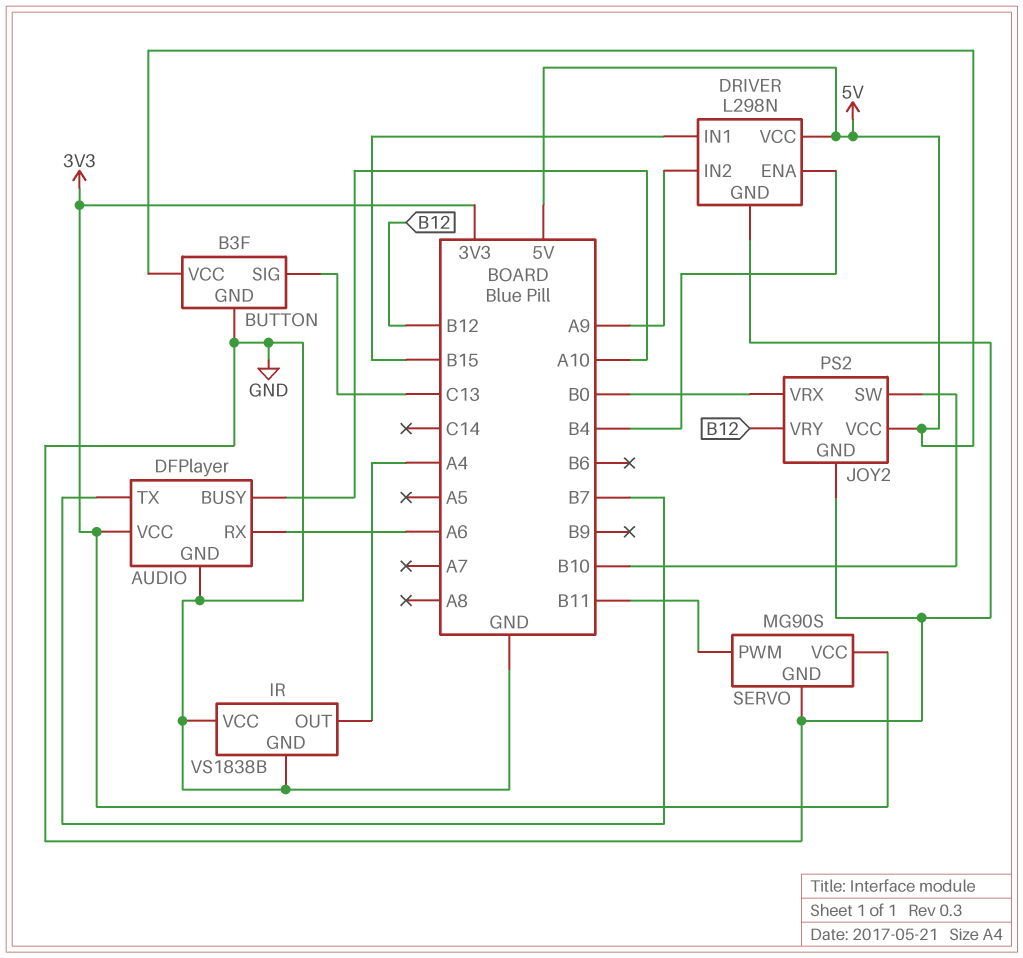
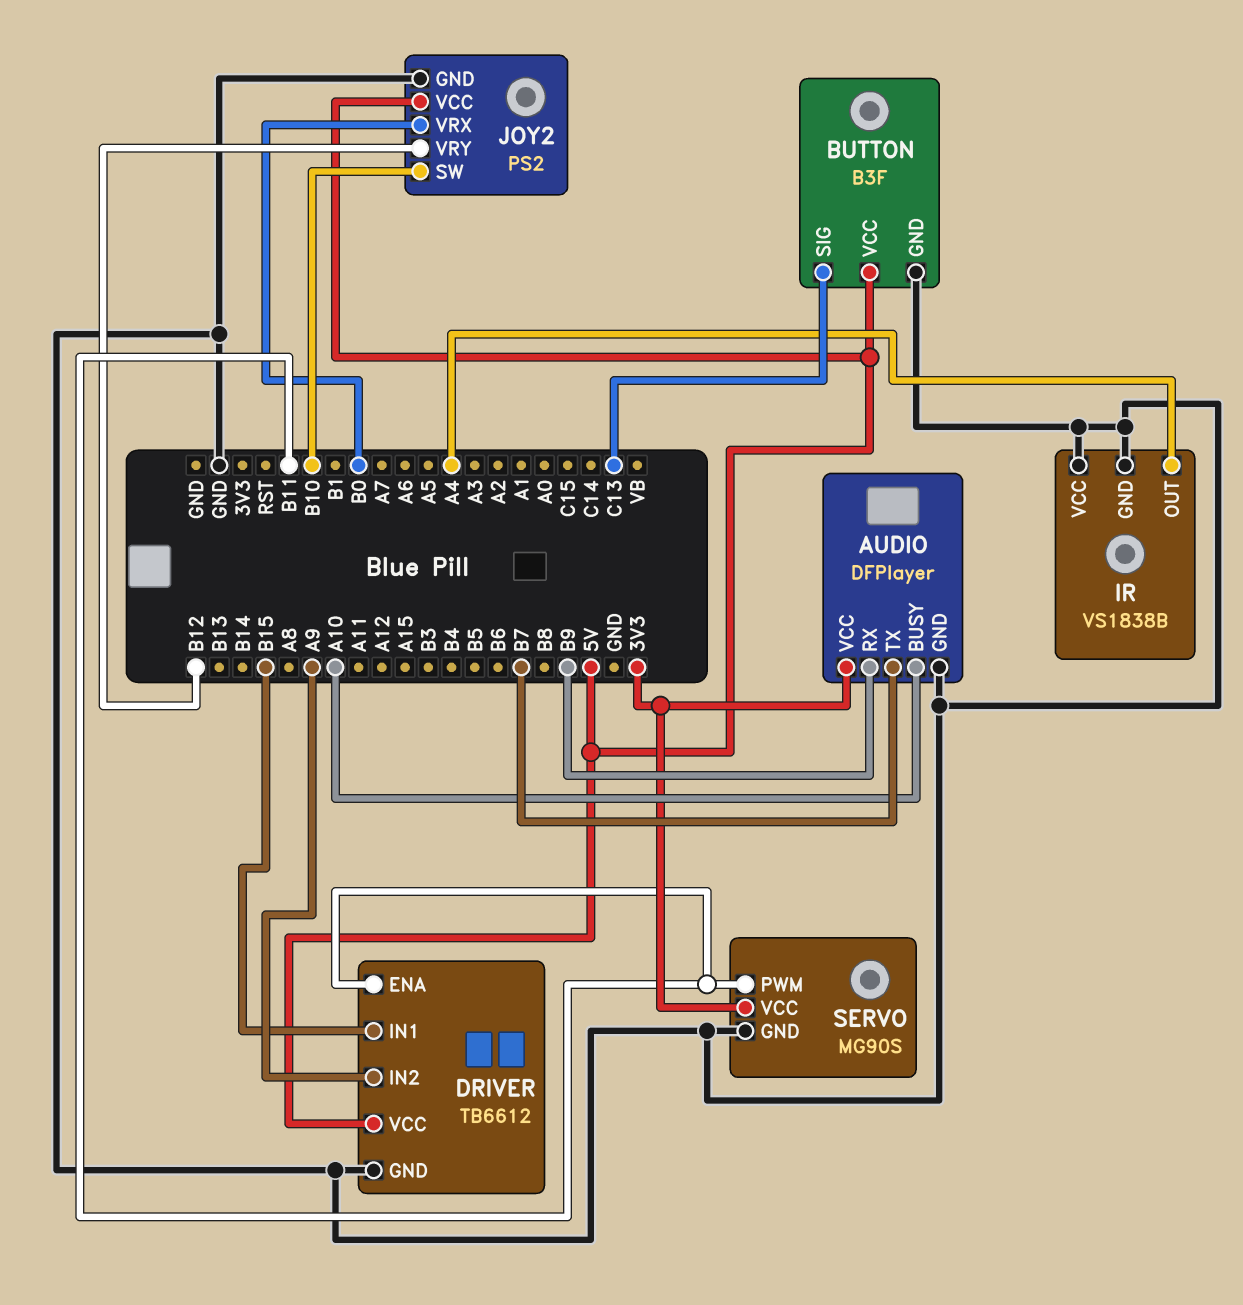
AUDIO pin RX: A6 -> B9
DRIVER: L298N -> TB6612
DRIVER pin ENA: B4 -> B11

